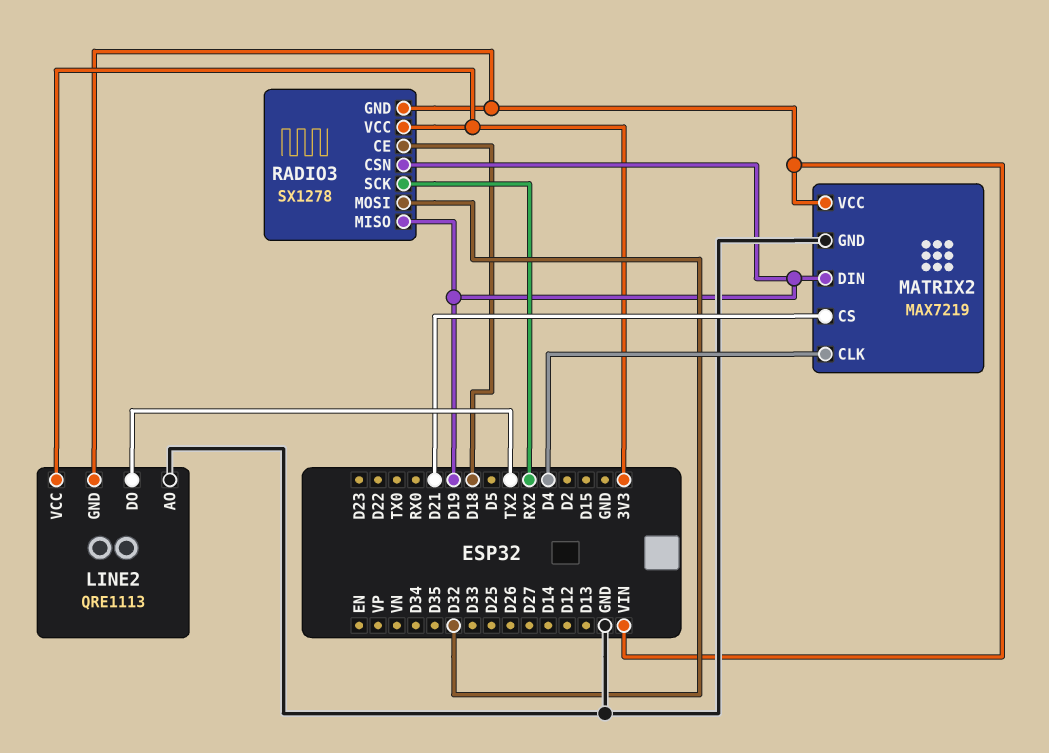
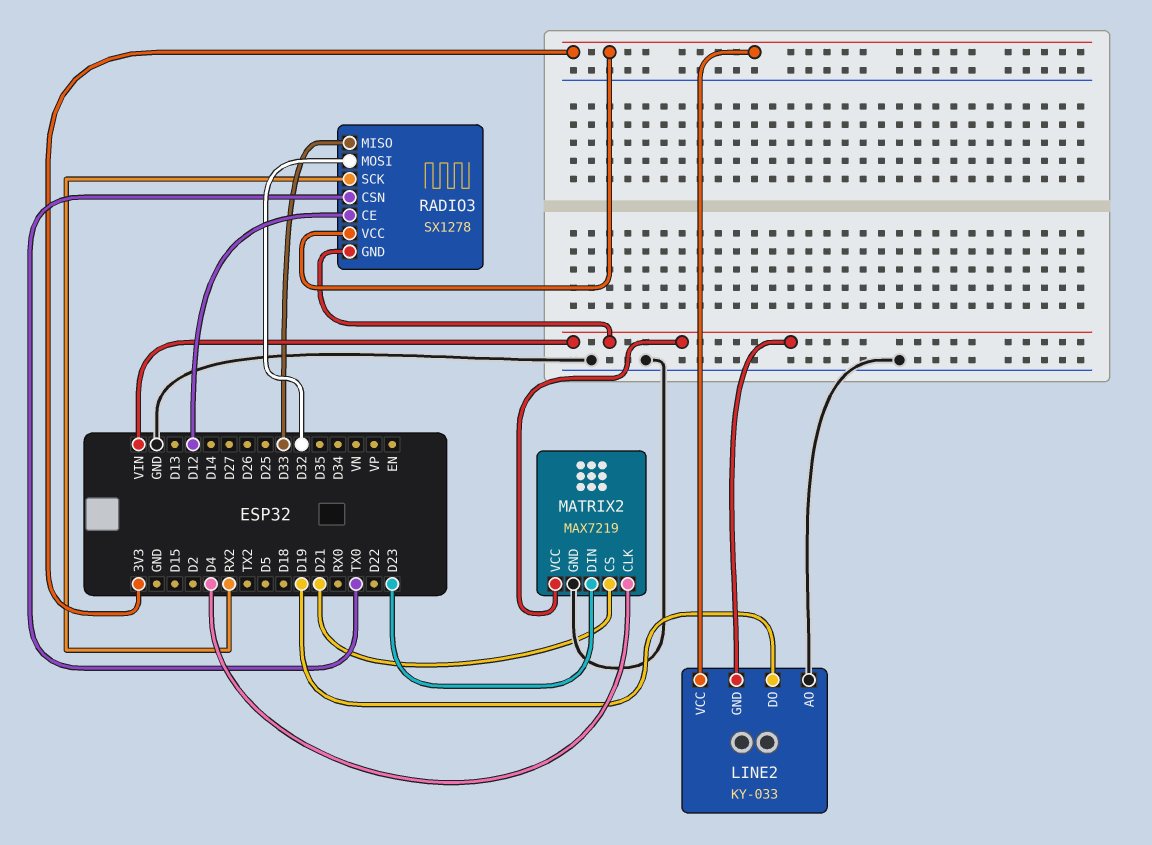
LINE2: QRE1113 -> KY-033
LINE2 pin DO: TX2 -> D19
MATRIX2 pin DIN: D19 -> D23
RADIO3 pin CE: D18 -> D12
RADIO3 pin CSN: D19 -> TX0
RADIO3 pin MISO: D19 -> D33

